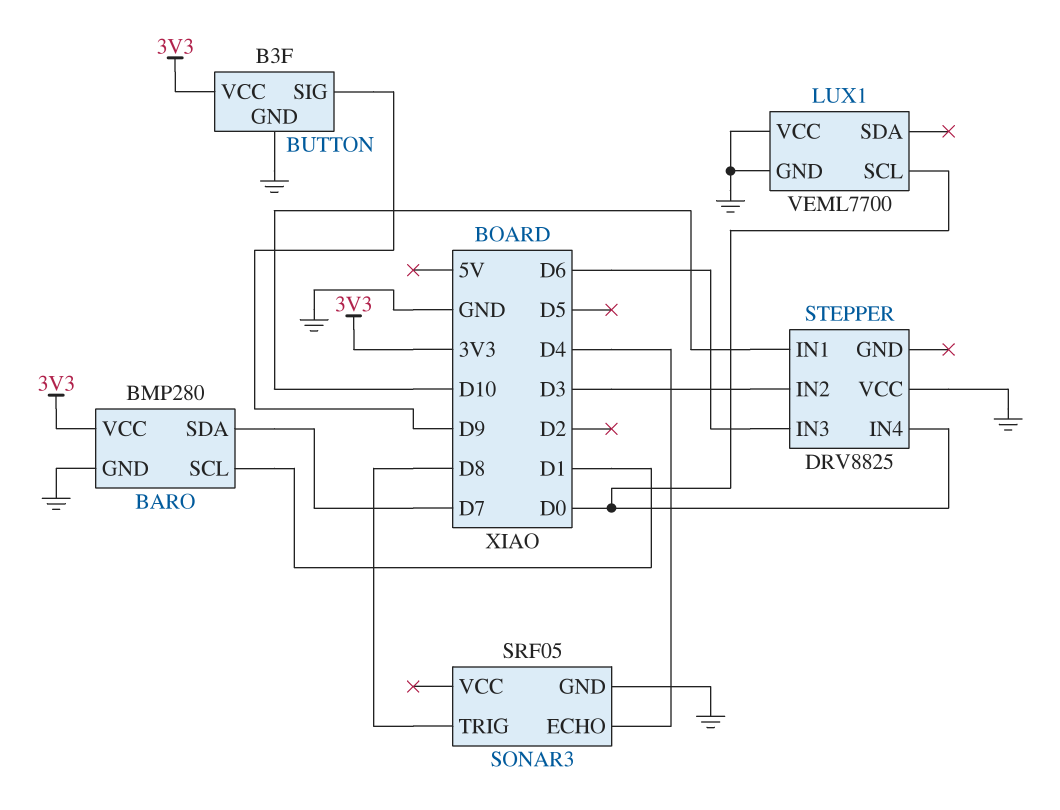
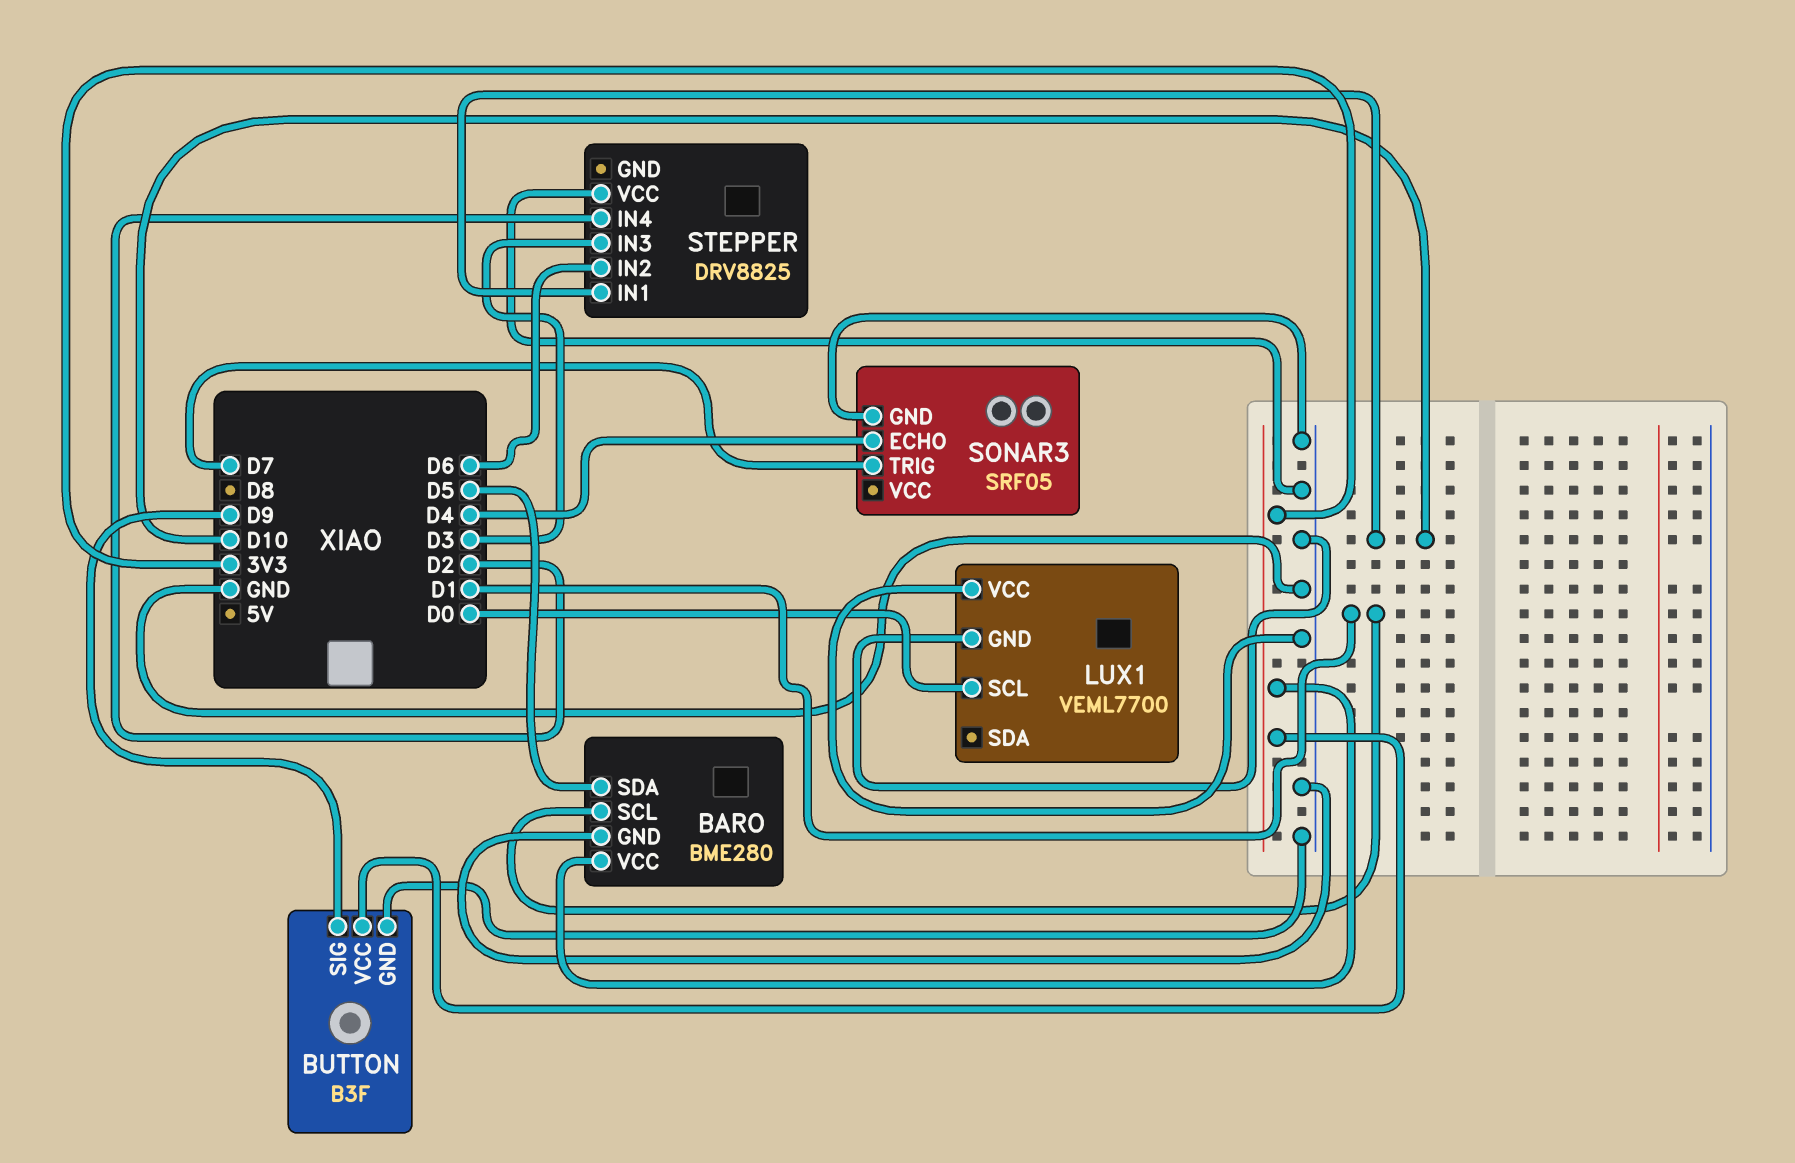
BARO: BMP280 -> BME280
BARO pin SDA: D7 -> D5
SONAR3 pin TRIG: D8 -> D7
STEPPER pin IN2: D3 -> D6
STEPPER pin IN3: D6 -> D3
STEPPER pin IN4: D0 -> D2

